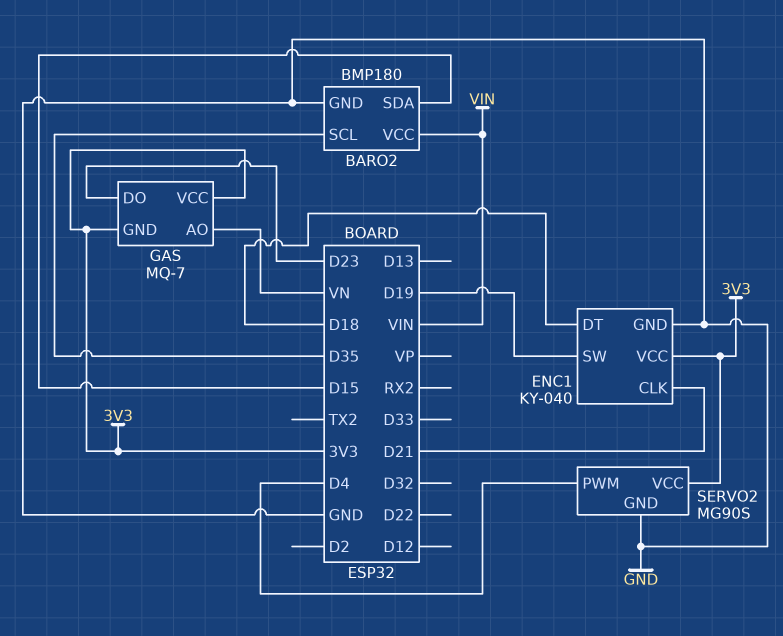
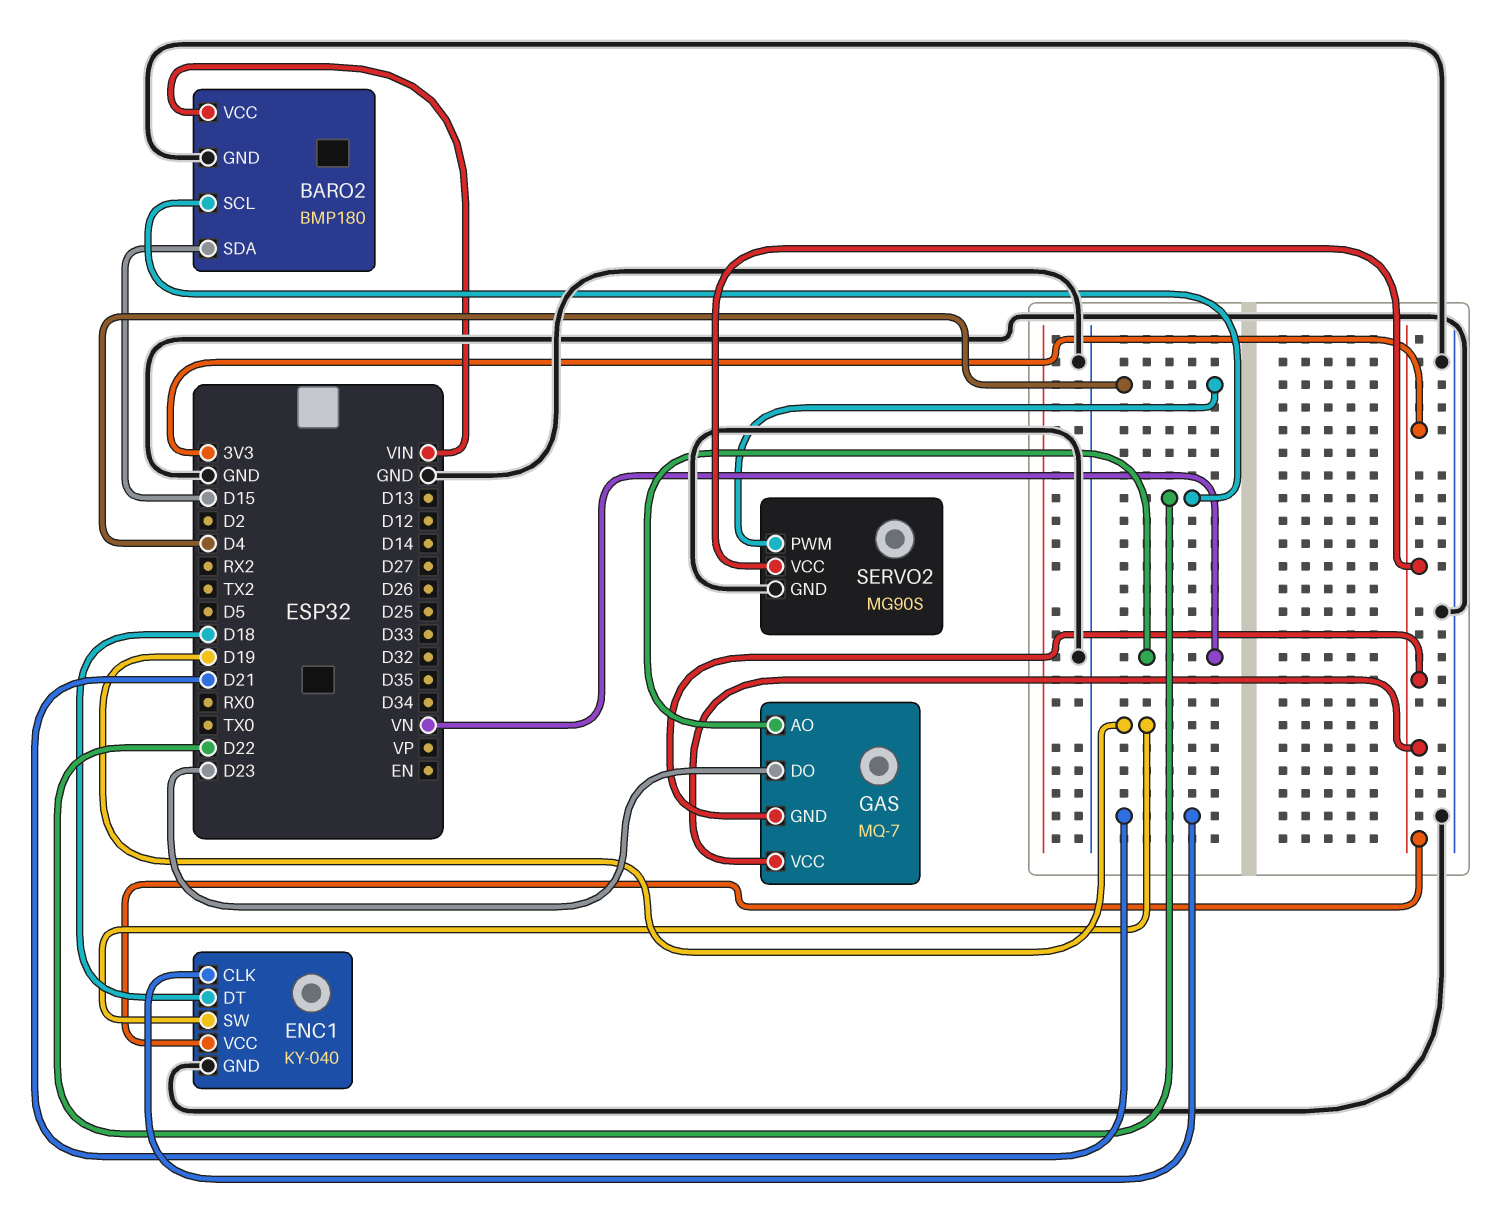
BARO2 pin SCL: D35 -> D22

